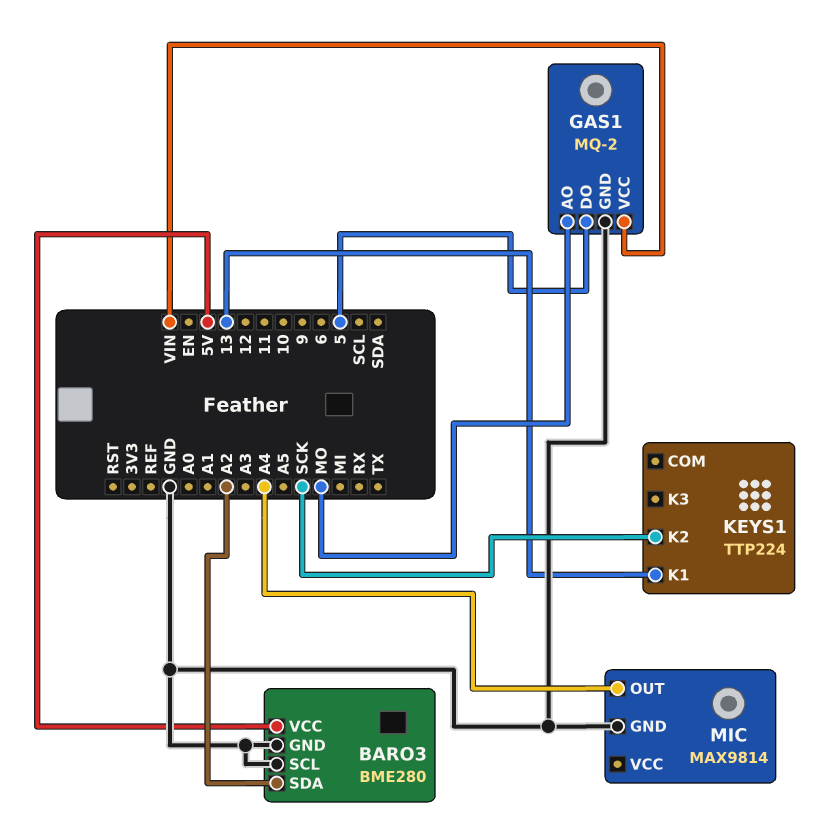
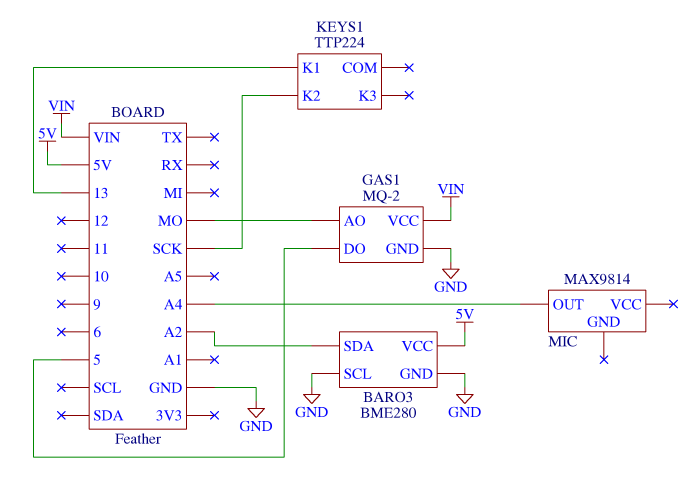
MIC pin GND: GND -> none

